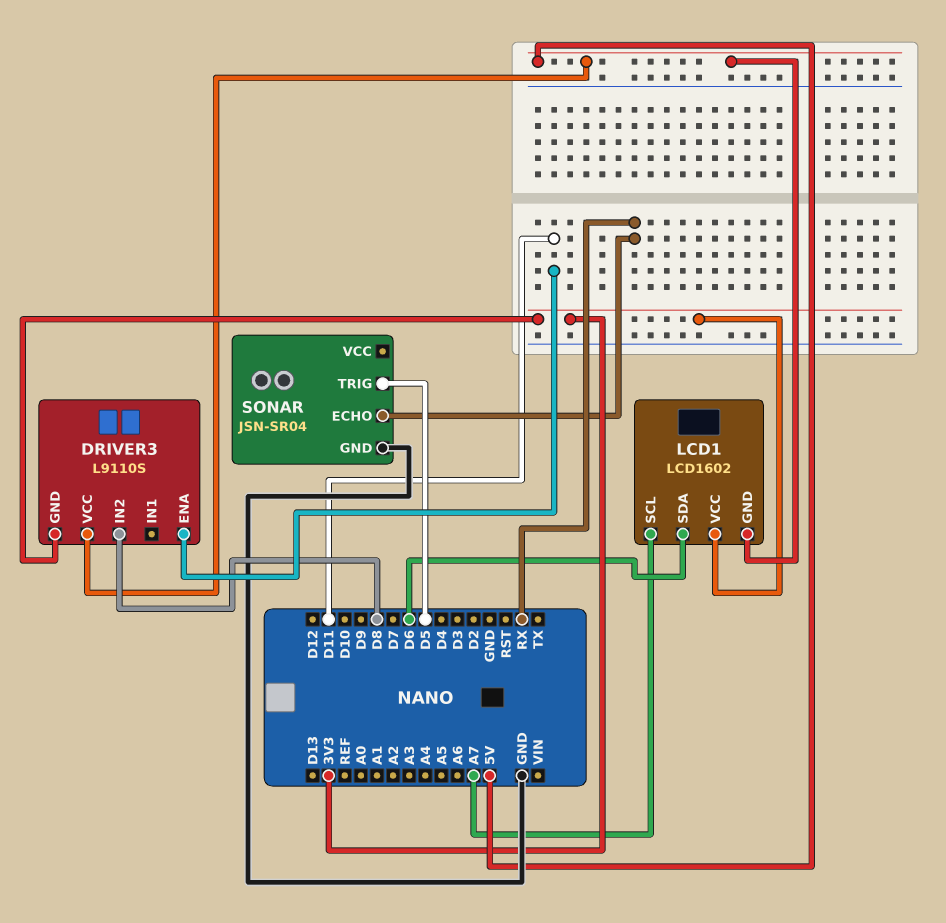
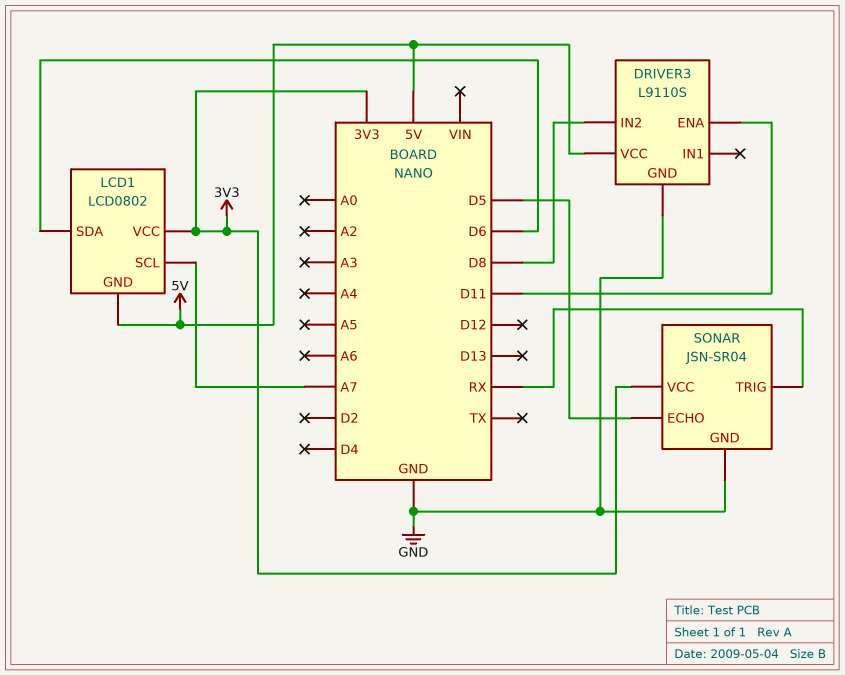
DRIVER3 pin GND: 3V3 -> GND
LCD1: LCD1602 -> LCD0802
SONAR pin ECHO: RX -> D5
SONAR pin TRIG: D5 -> RX
SONAR pin VCC: none -> 3V3

